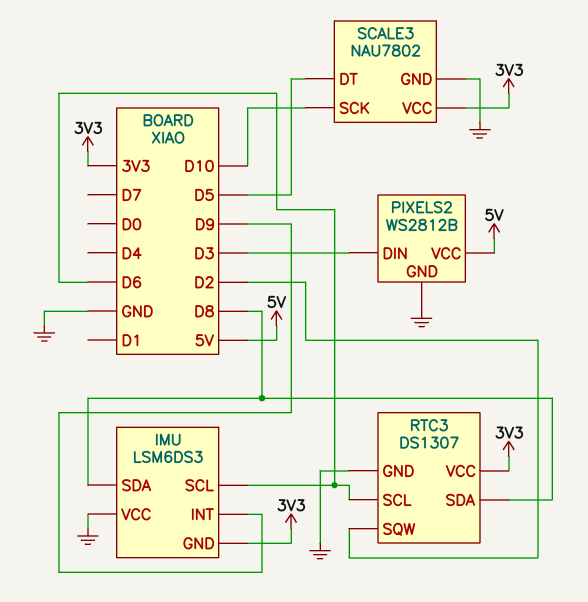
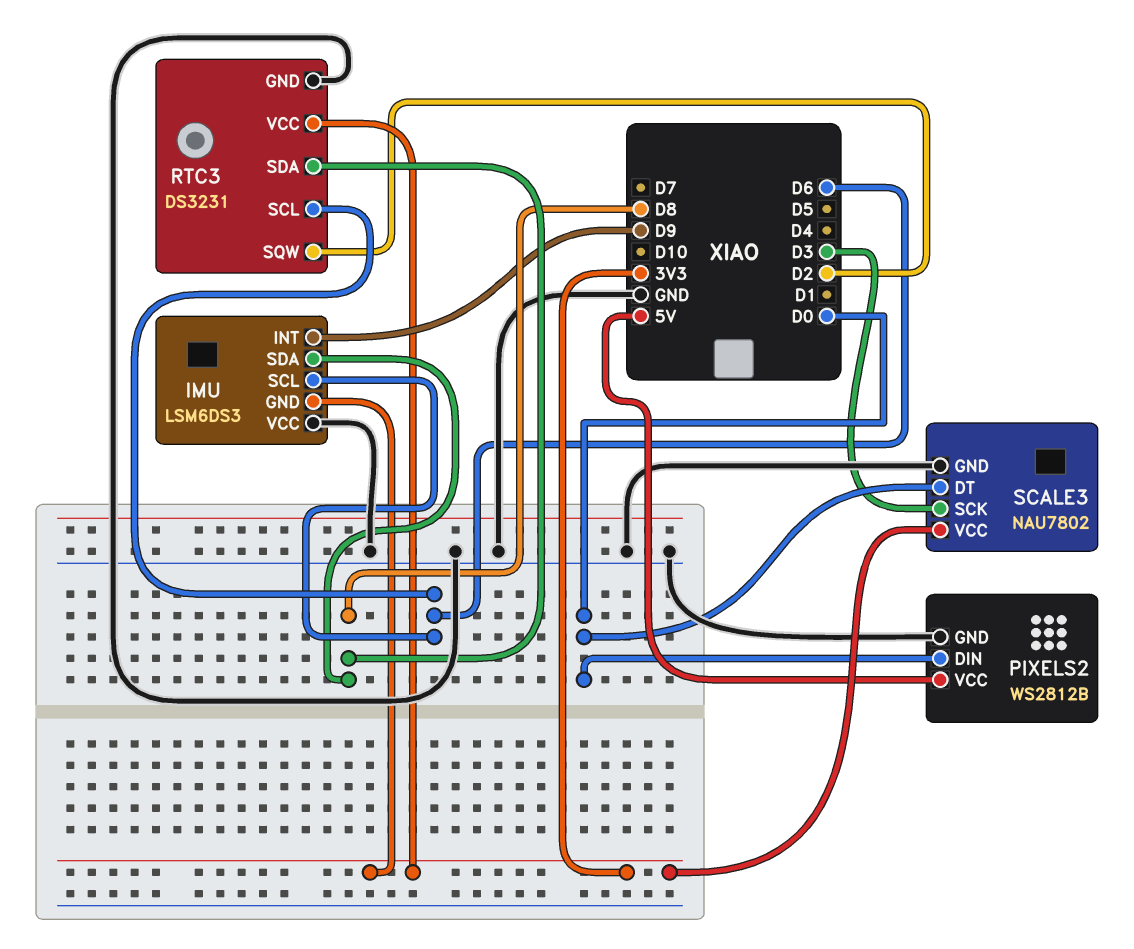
PIXELS2 pin DIN: D3 -> D0
RTC3: DS1307 -> DS3231
SCALE3 pin DT: D5 -> D0
SCALE3 pin SCK: D10 -> D3

